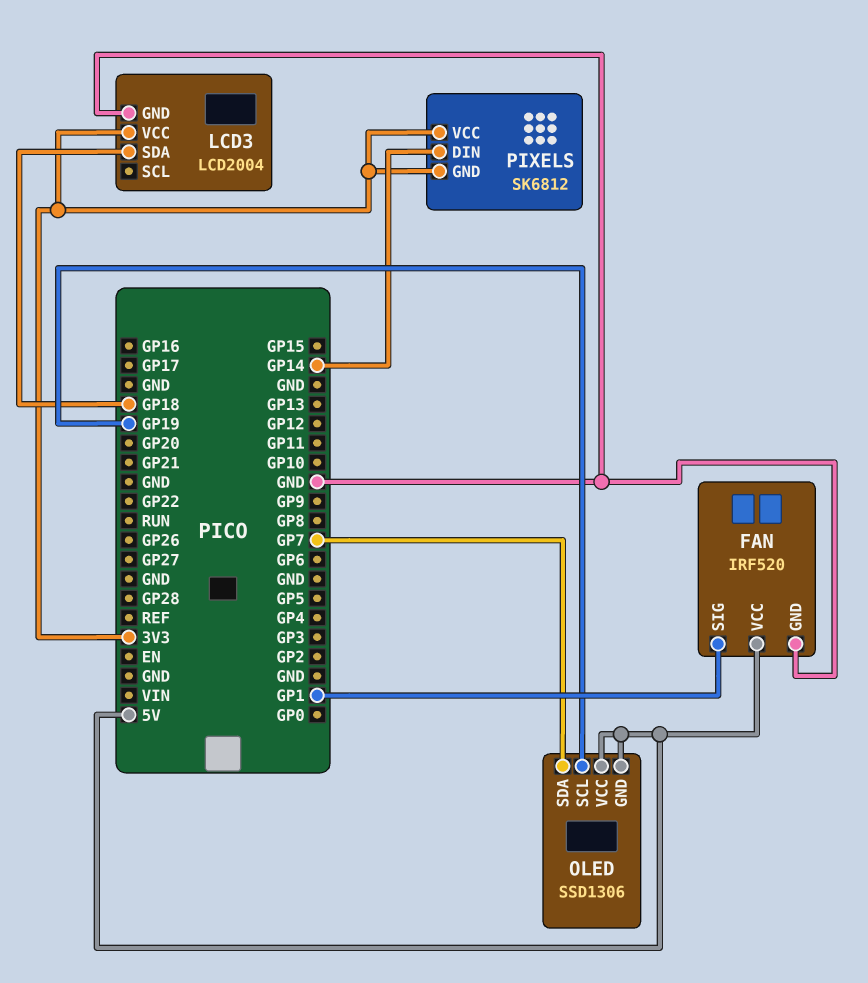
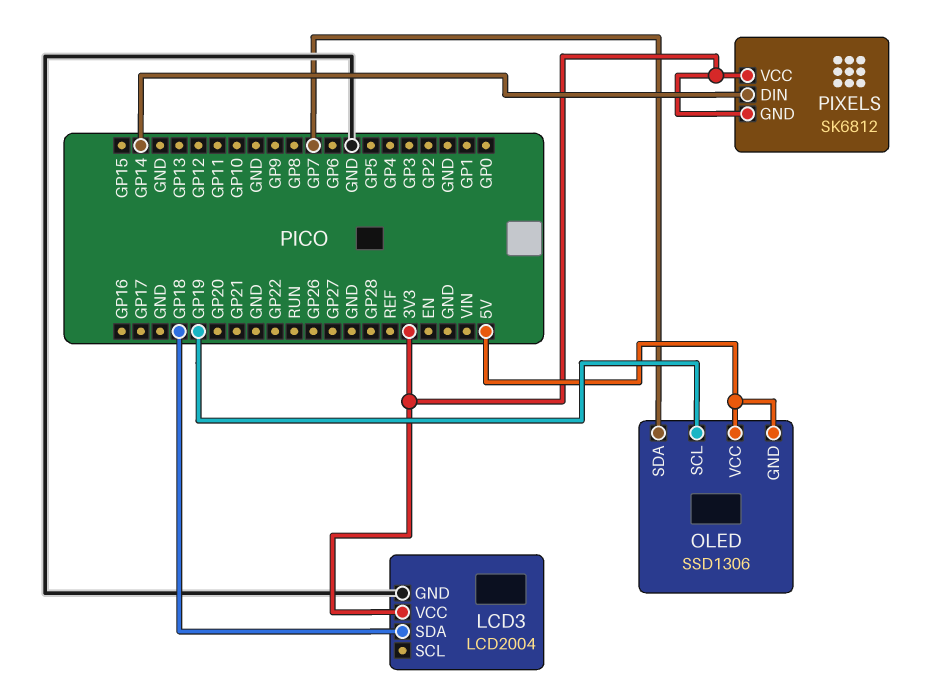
FAN: IRF520 -> none
FAN pin GND: GND -> none
FAN pin SIG: GP1 -> none
FAN pin VCC: 5V -> none

